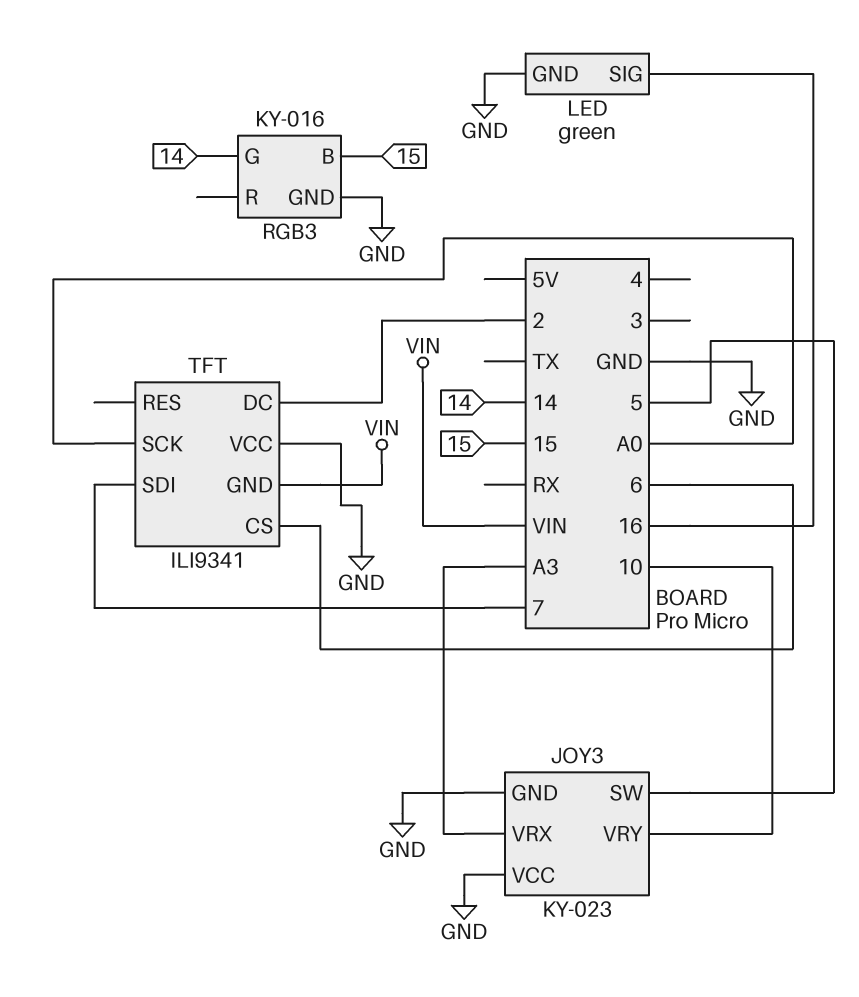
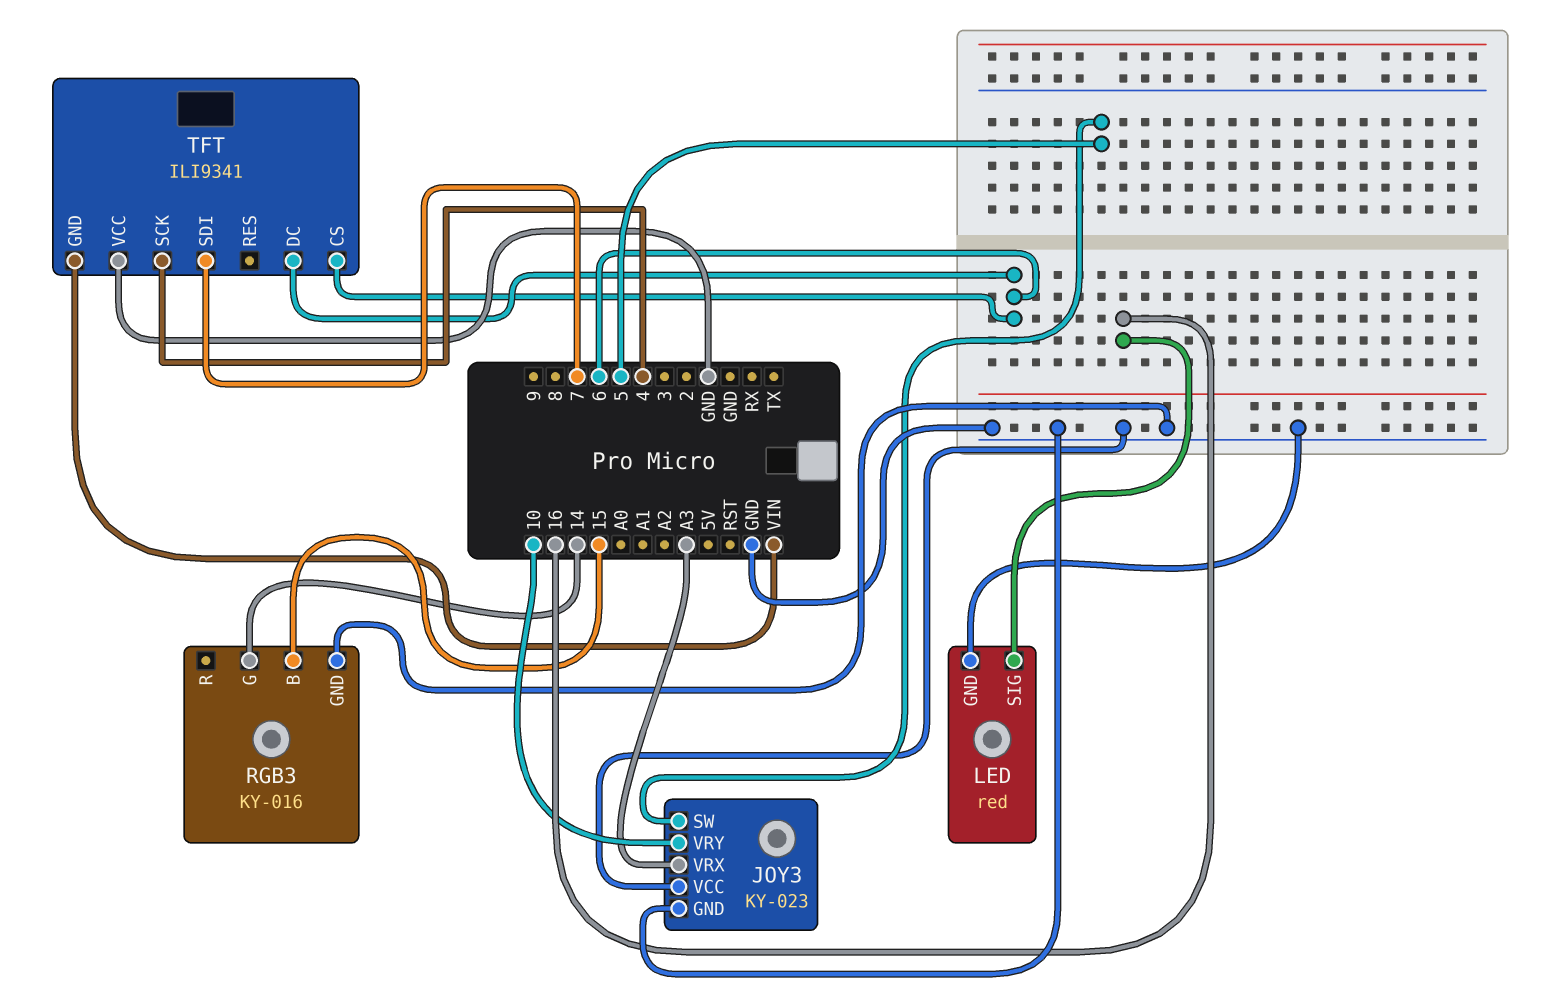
LED: green -> red
TFT pin DC: 2 -> 6
TFT pin SCK: A0 -> 4

